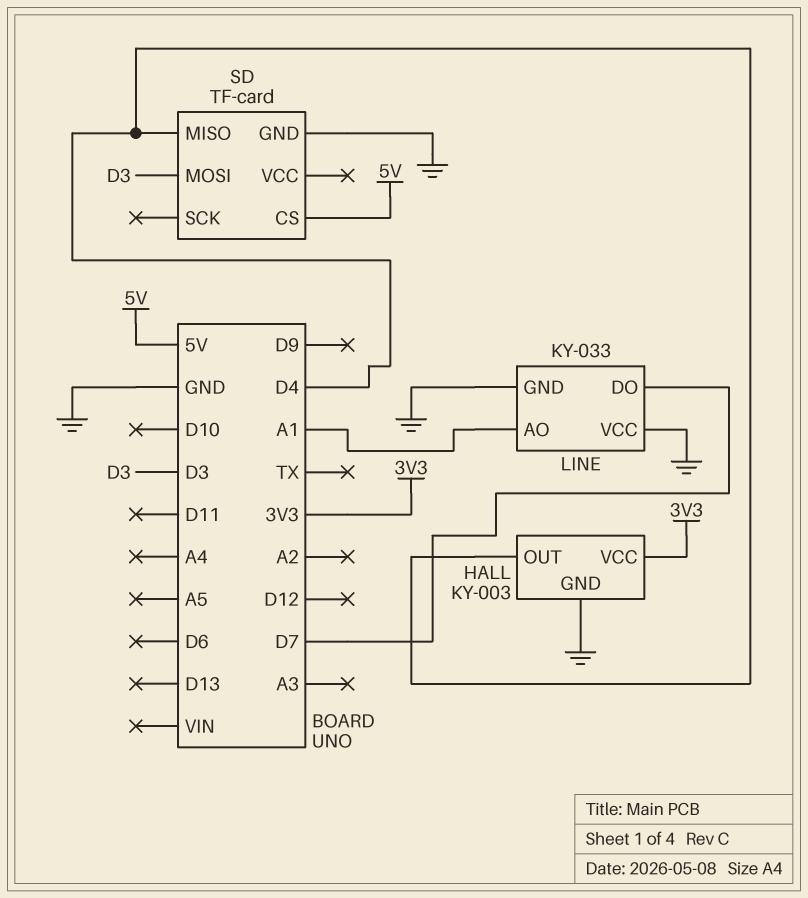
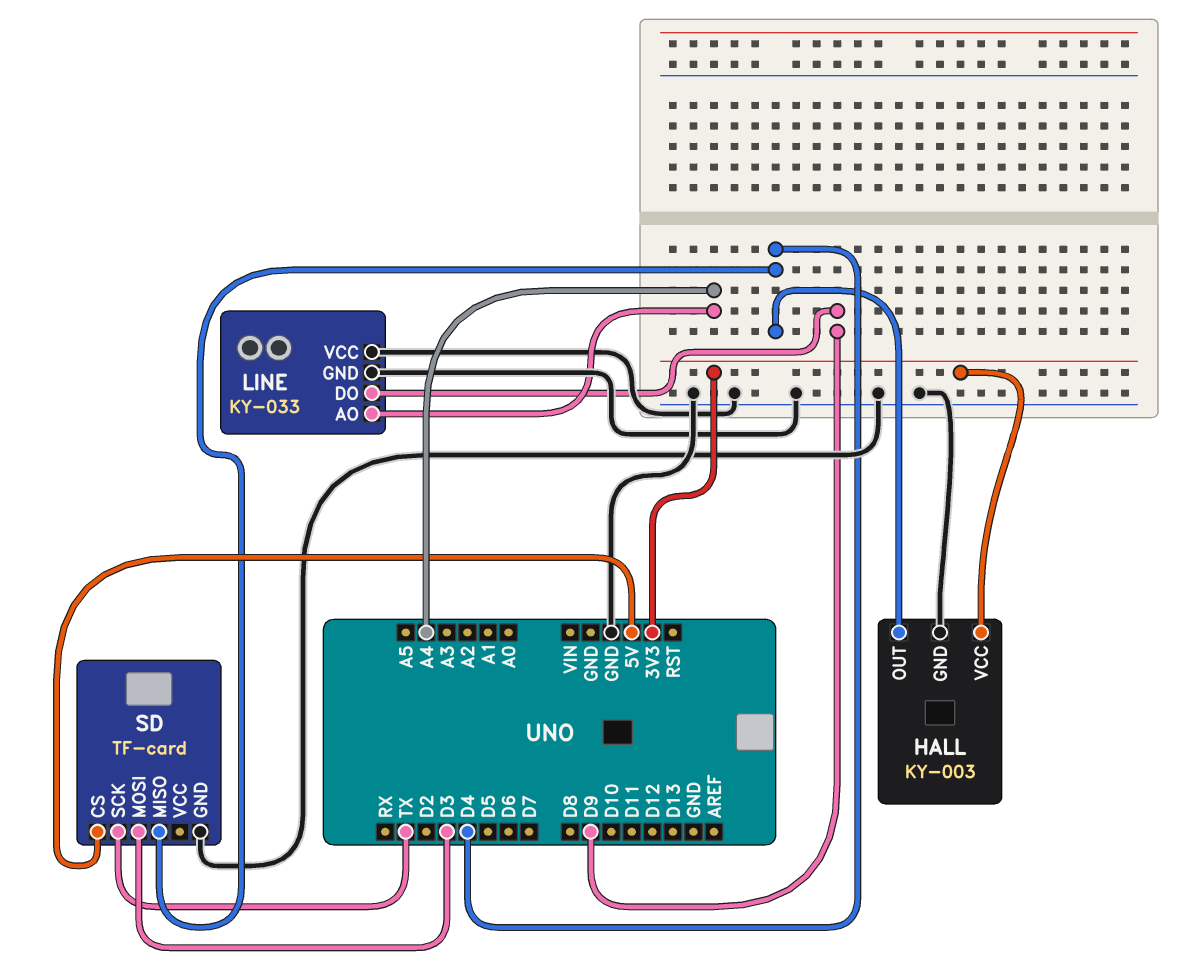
LINE pin AO: A1 -> A4
LINE pin DO: D7 -> D9
SD pin SCK: none -> TX

